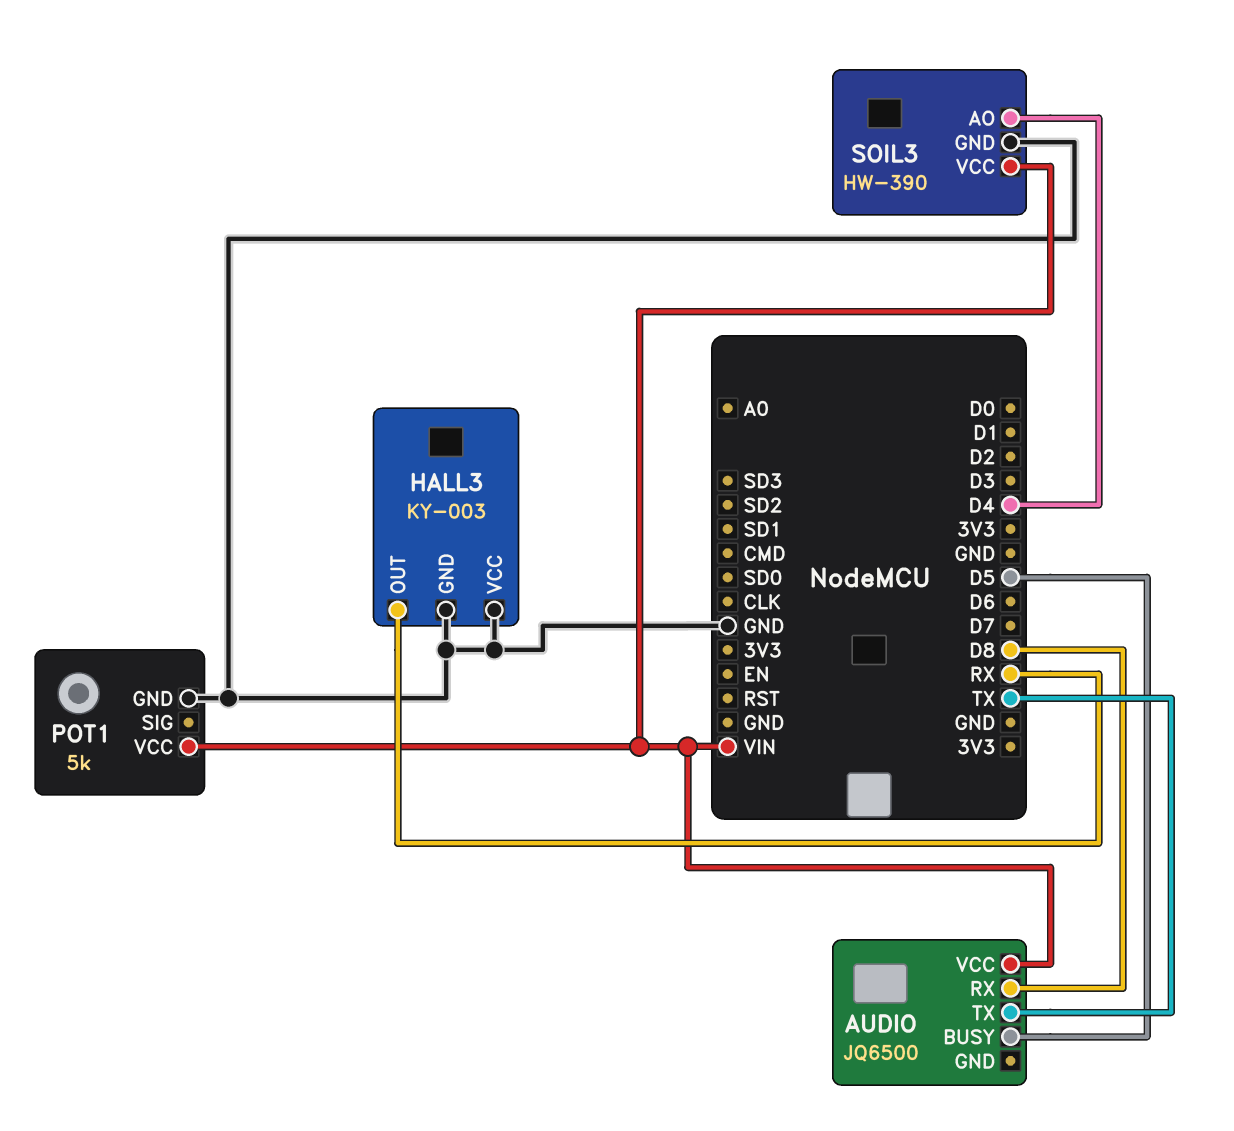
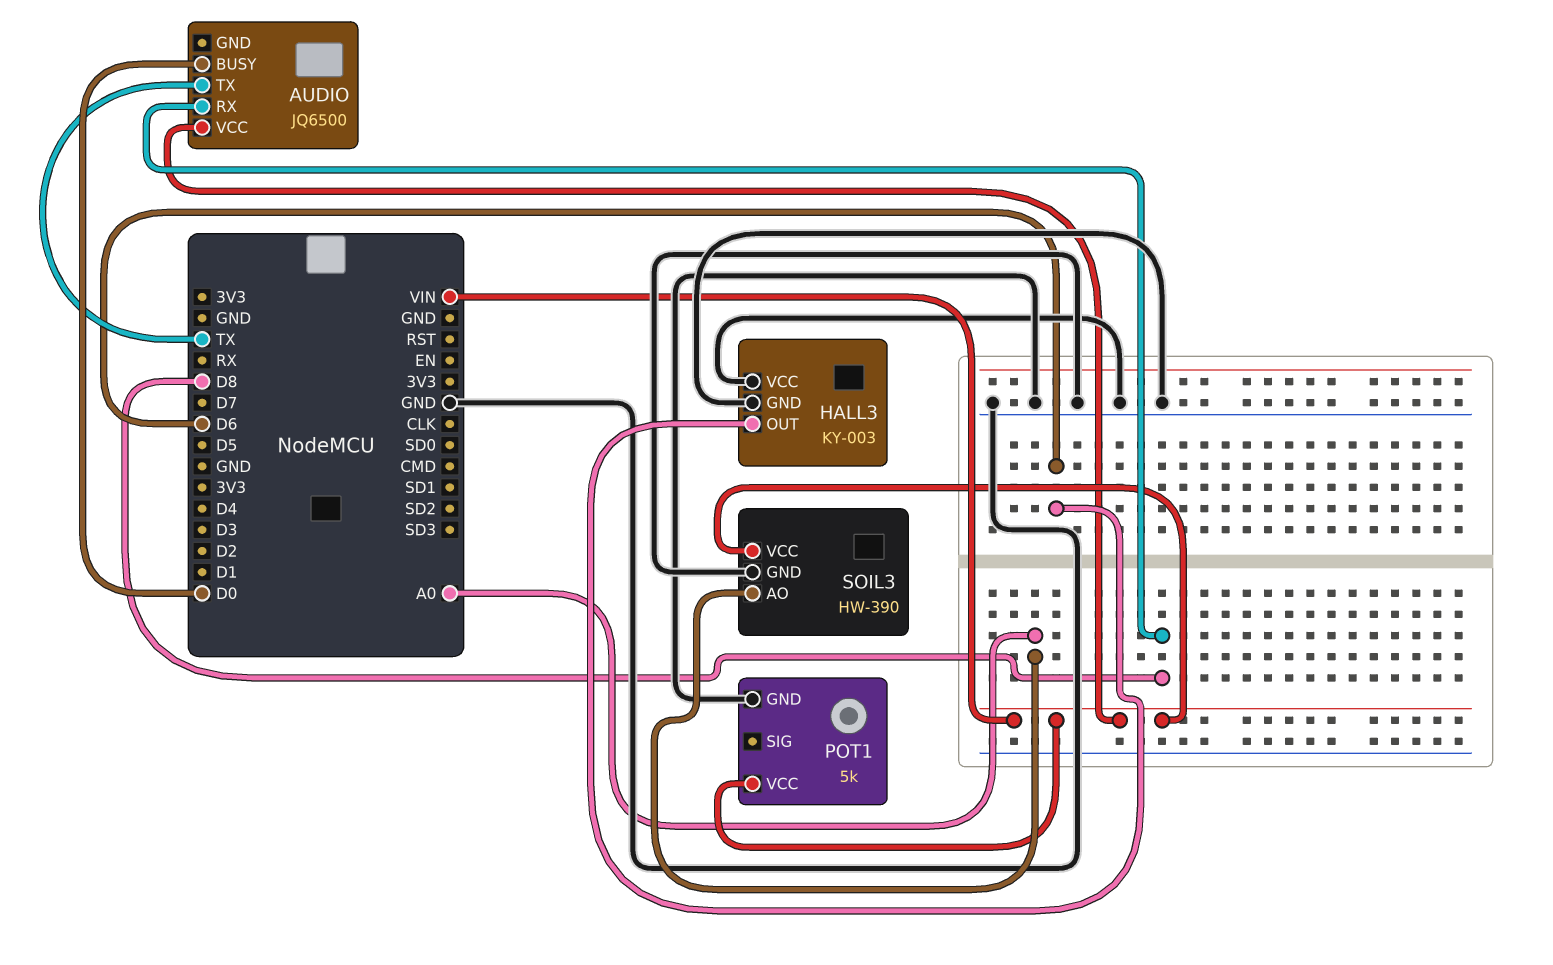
AUDIO pin BUSY: D5 -> D0
HALL3 pin OUT: RX -> D6
SOIL3 pin AO: D4 -> A0

